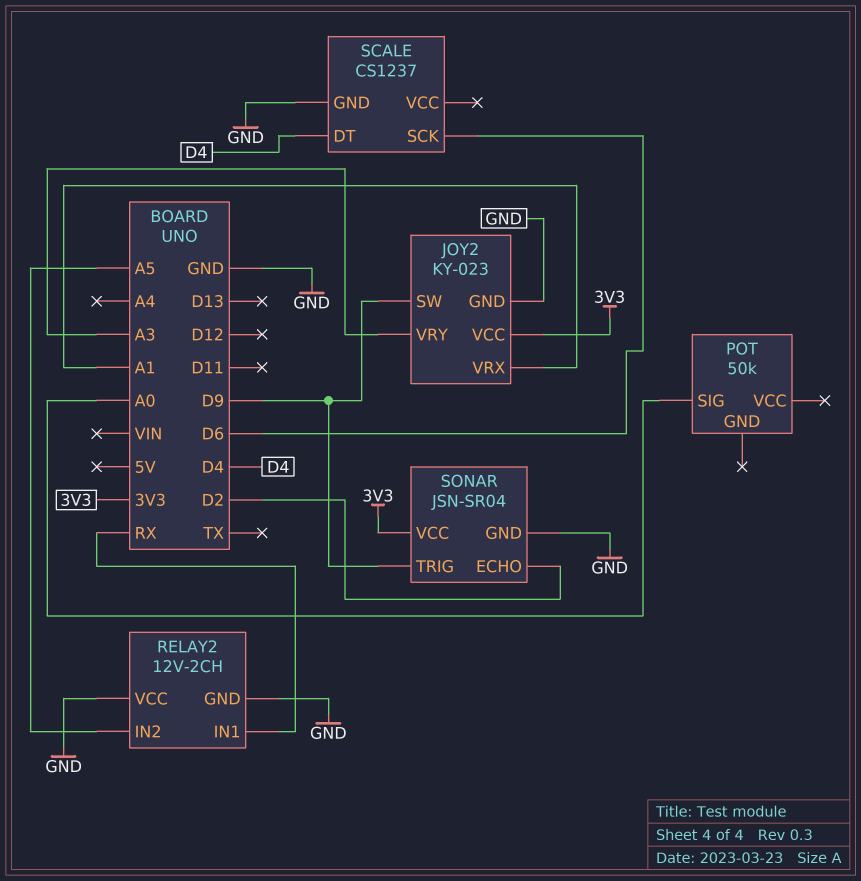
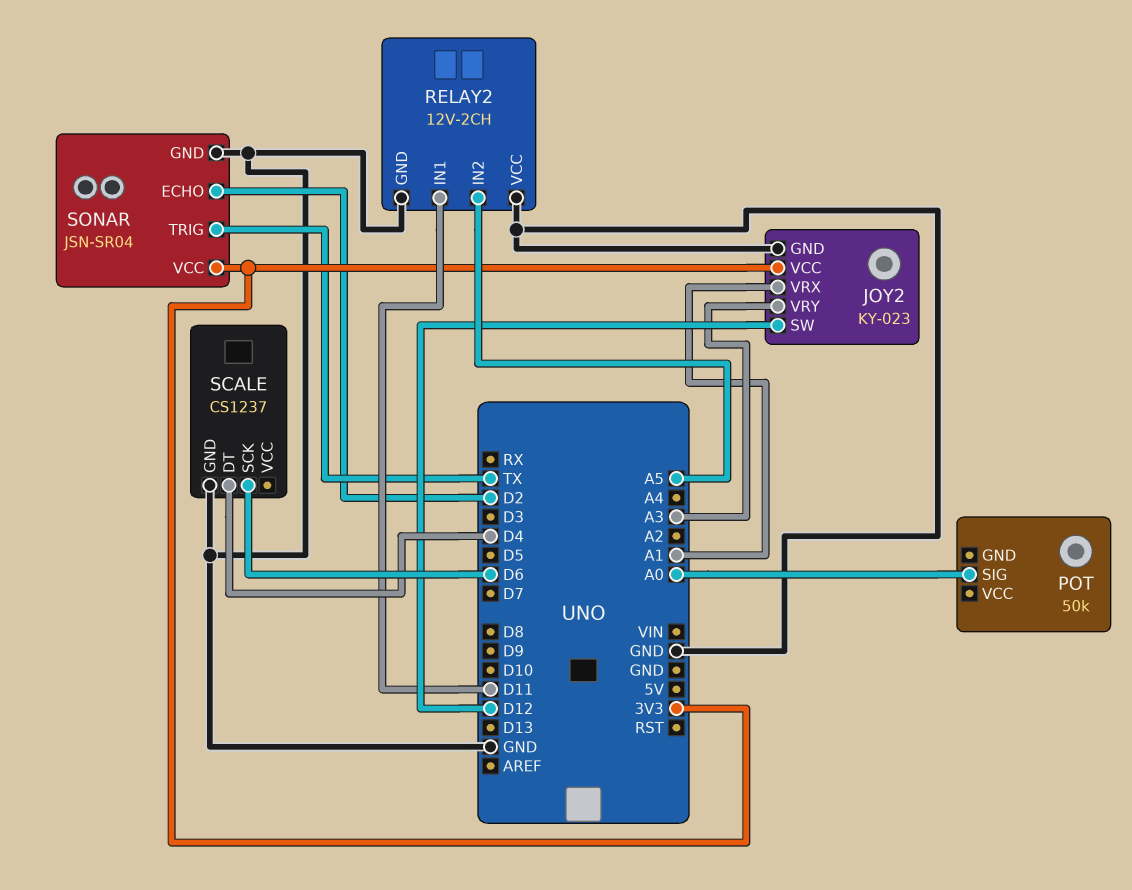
JOY2 pin SW: D9 -> D12
RELAY2 pin IN1: RX -> D11
SONAR pin TRIG: D9 -> TX

